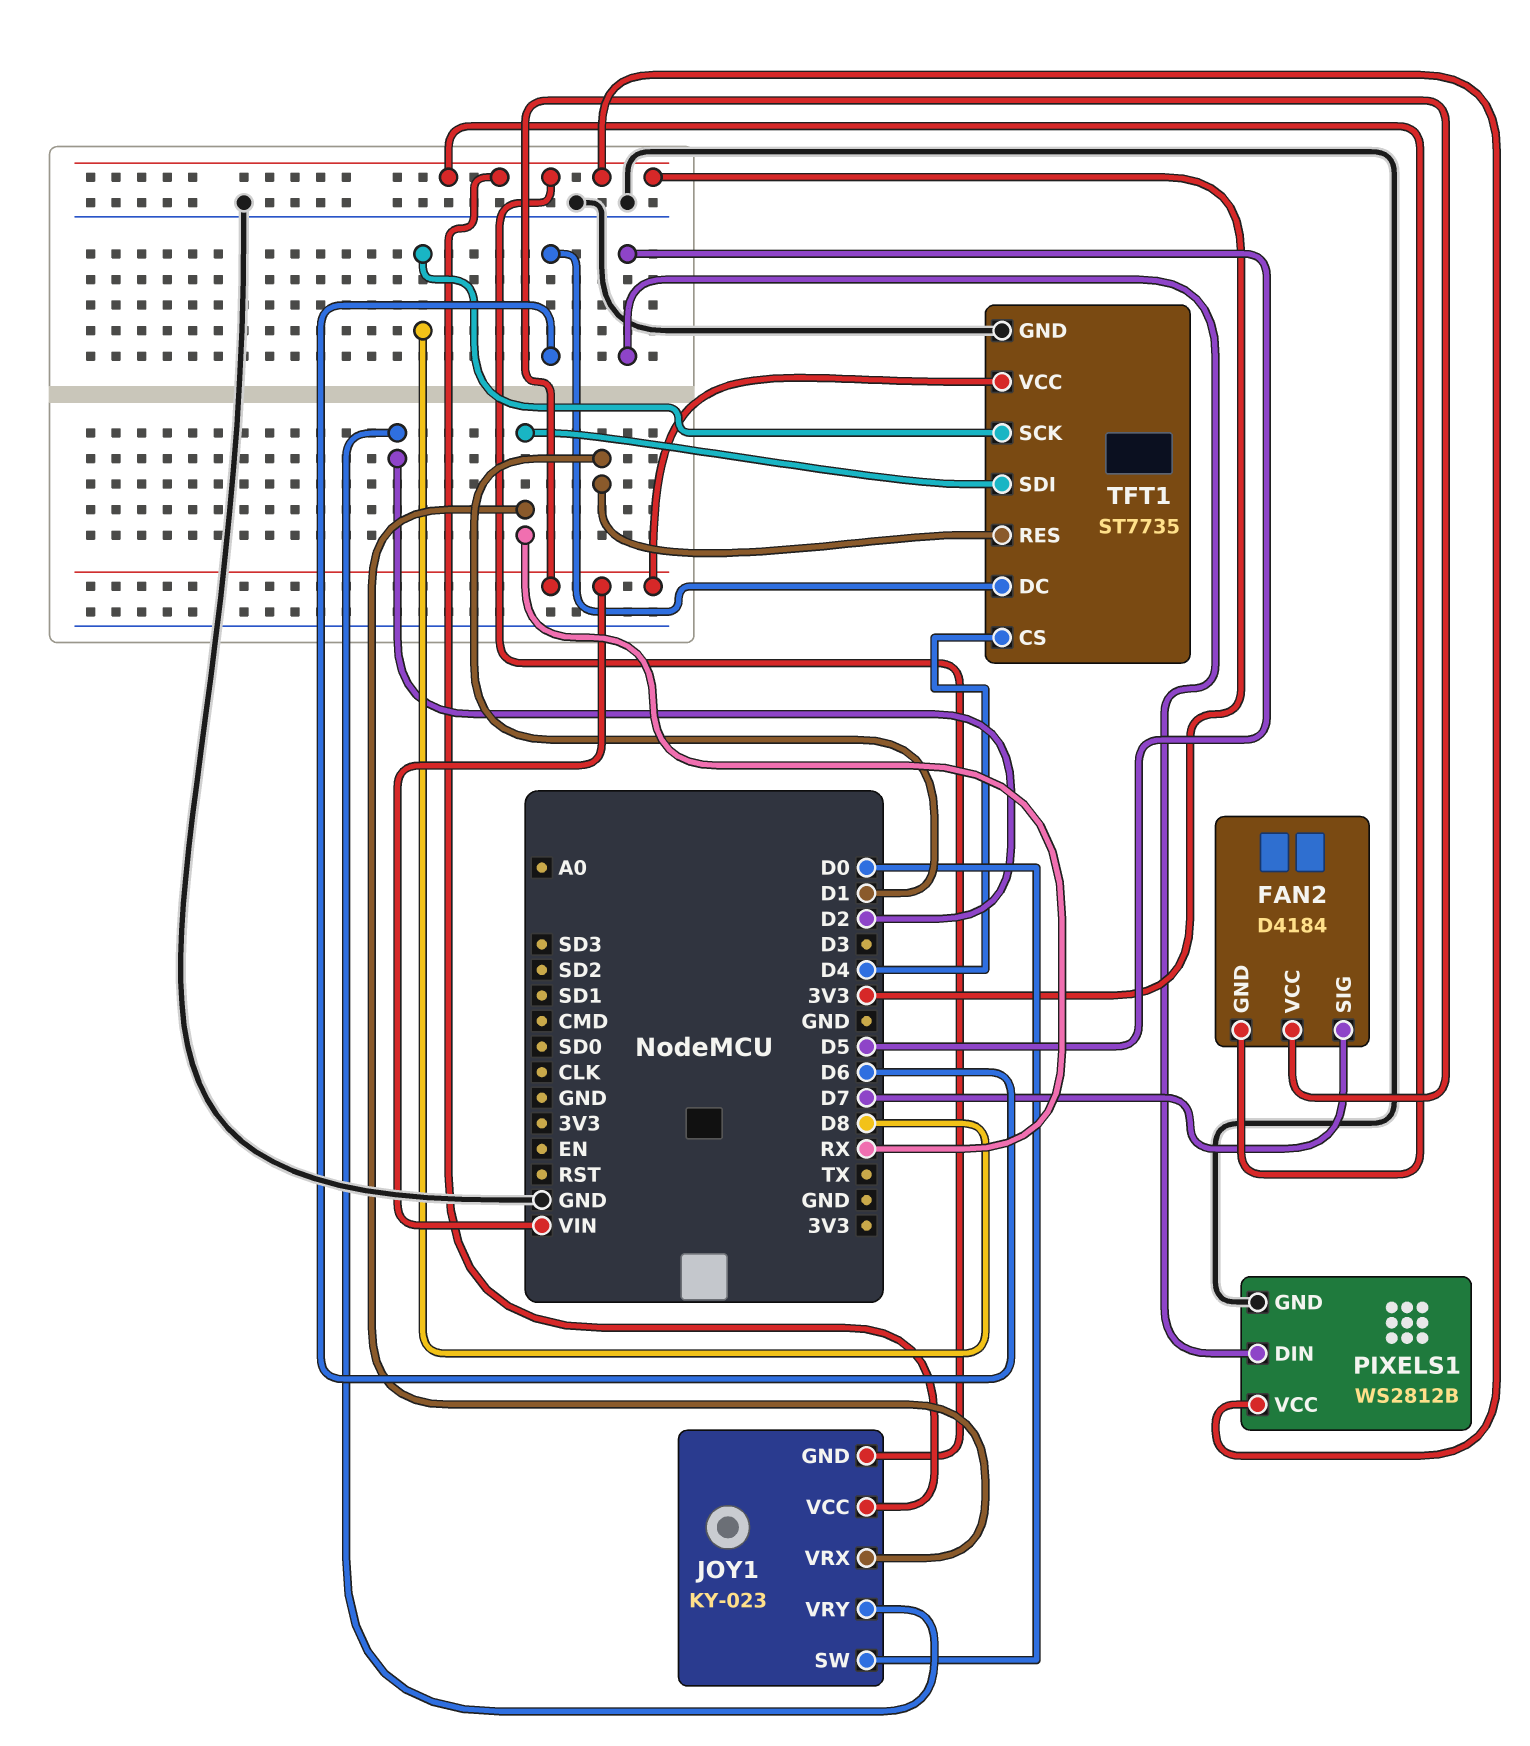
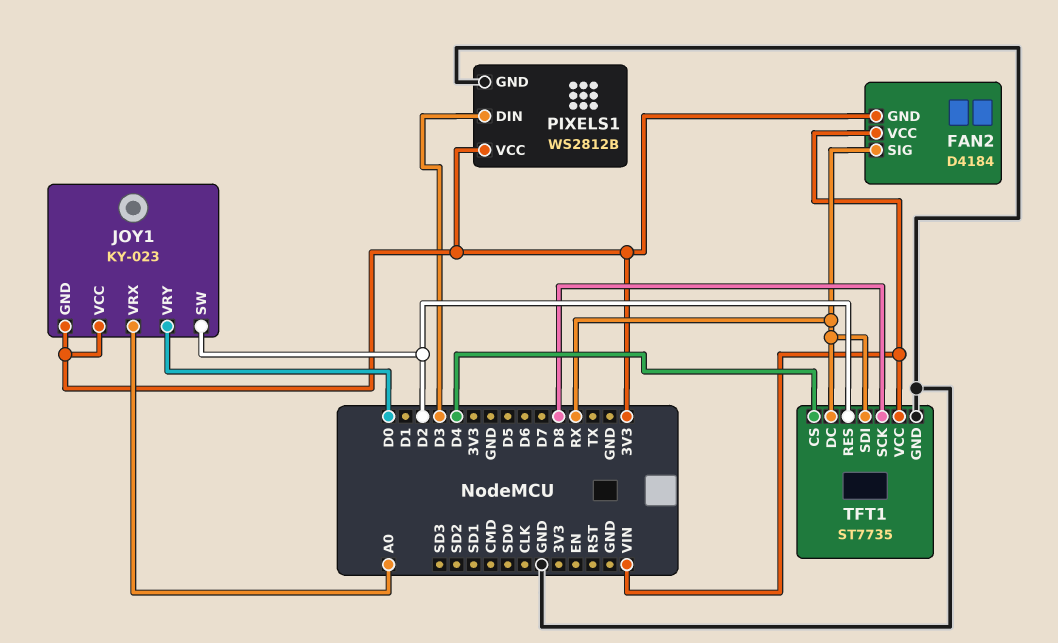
FAN2 pin SIG: D7 -> RX
JOY1 pin SW: D0 -> D2
JOY1 pin VRX: RX -> A0
JOY1 pin VRY: D2 -> D0
PIXELS1 pin DIN: D5 -> D3
TFT1 pin DC: D6 -> RX
TFT1 pin RES: D1 -> D2

